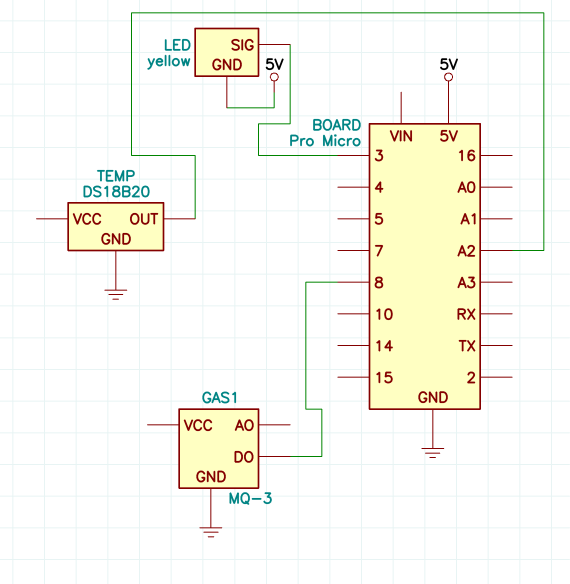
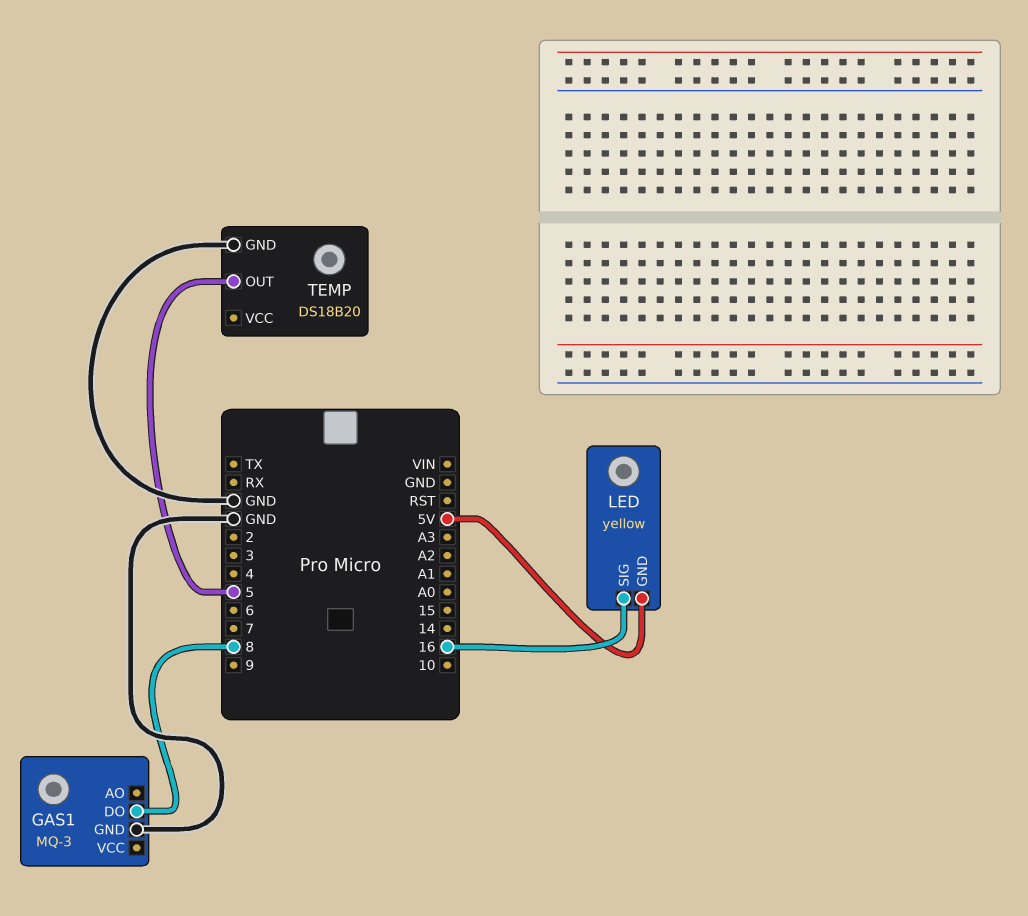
LED pin SIG: 3 -> 16
TEMP pin OUT: A2 -> 5

